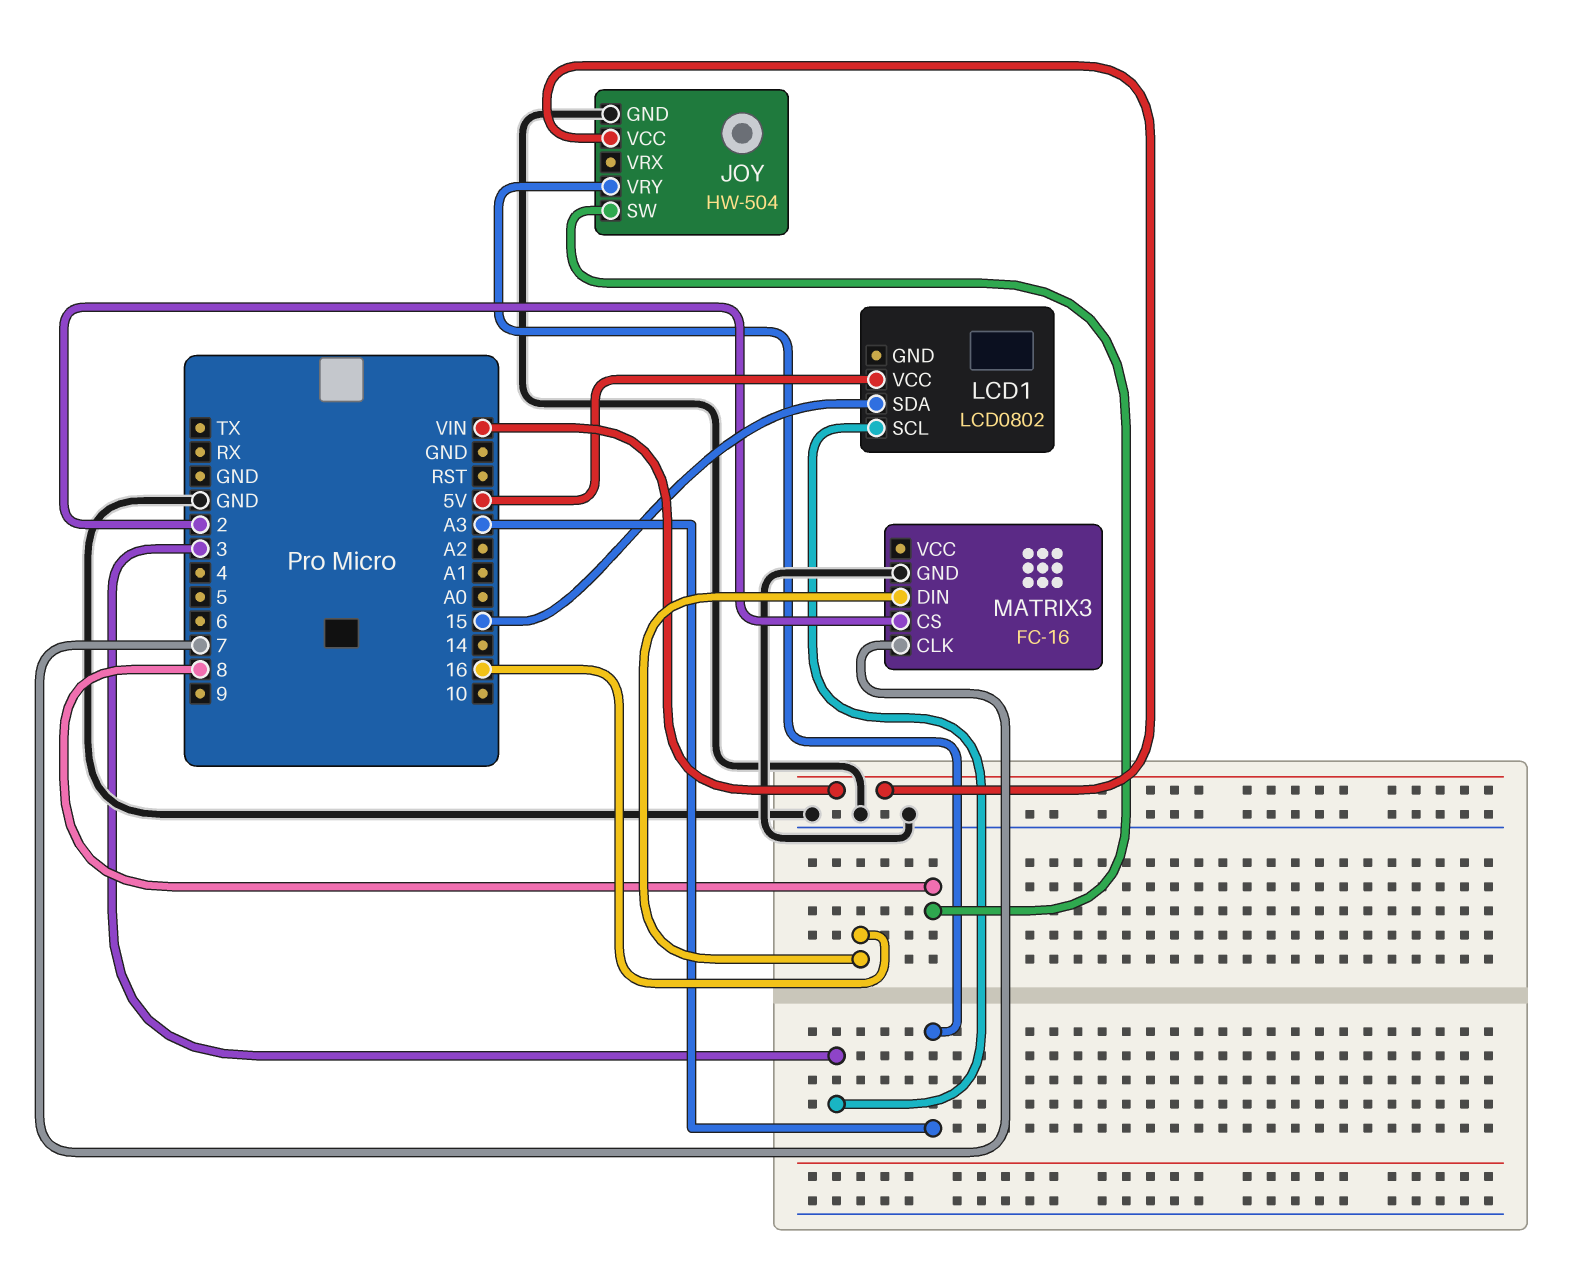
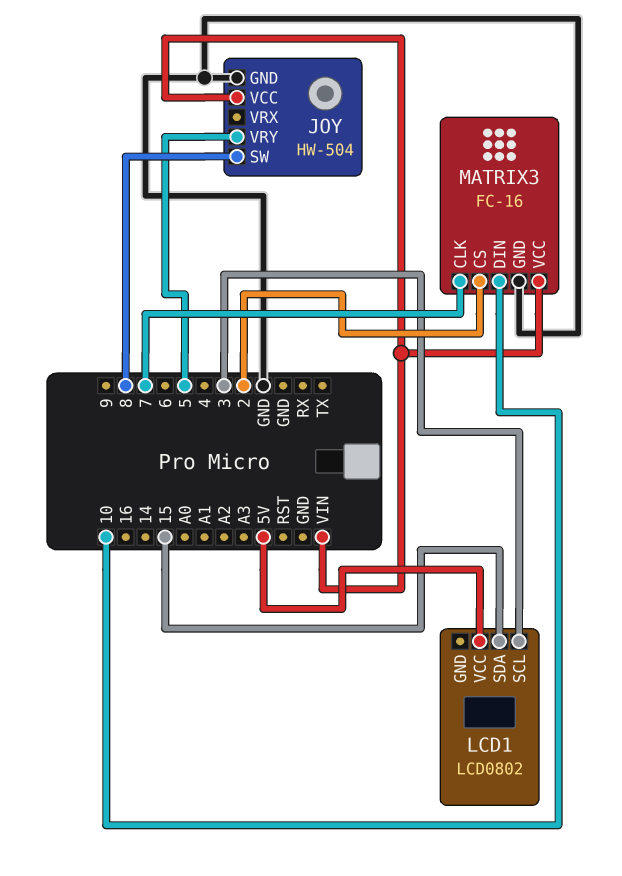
JOY pin VRY: A3 -> 5
MATRIX3 pin DIN: 16 -> 10
MATRIX3 pin VCC: none -> VIN

